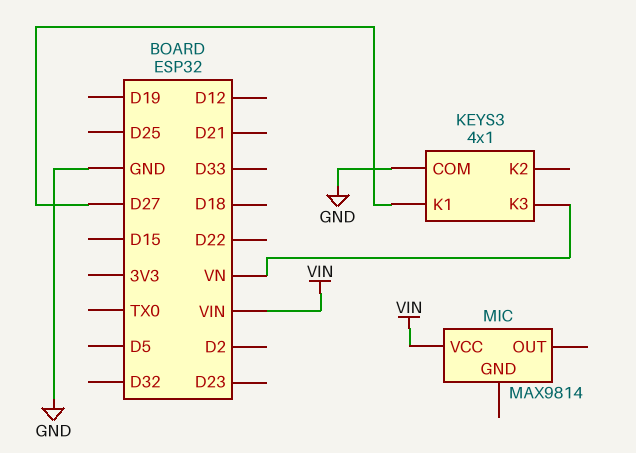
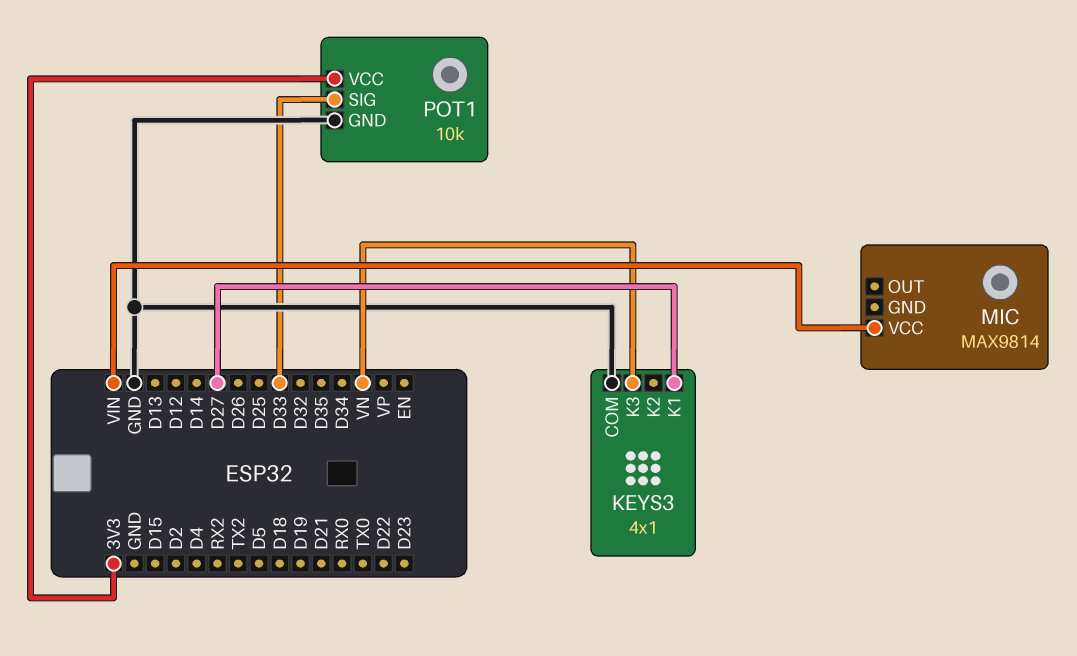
POT1: none -> 10k
POT1 pin GND: none -> GND
POT1 pin SIG: none -> D33
POT1 pin VCC: none -> 3V3

